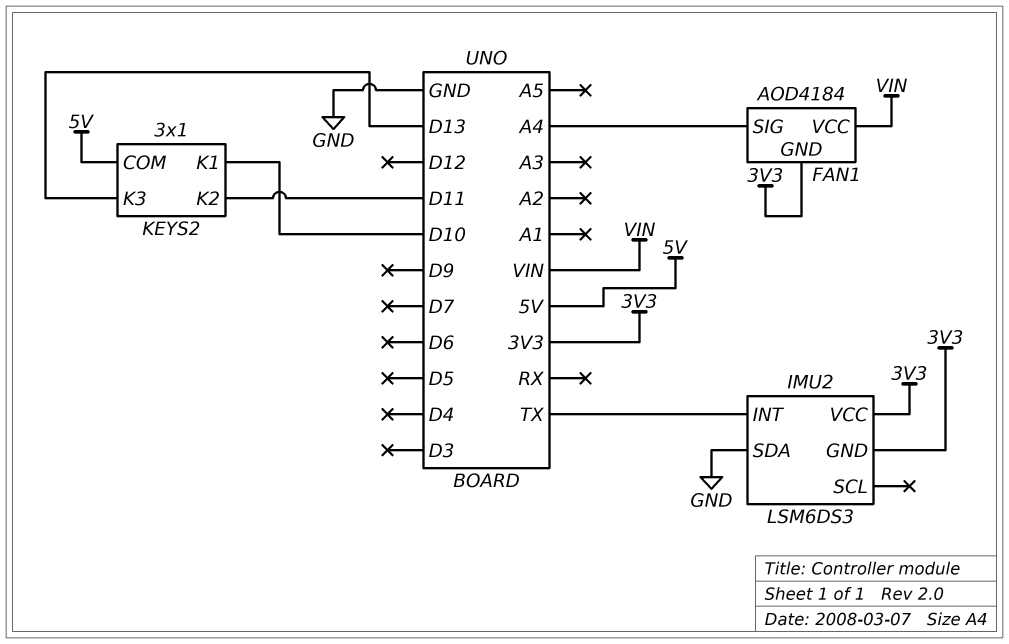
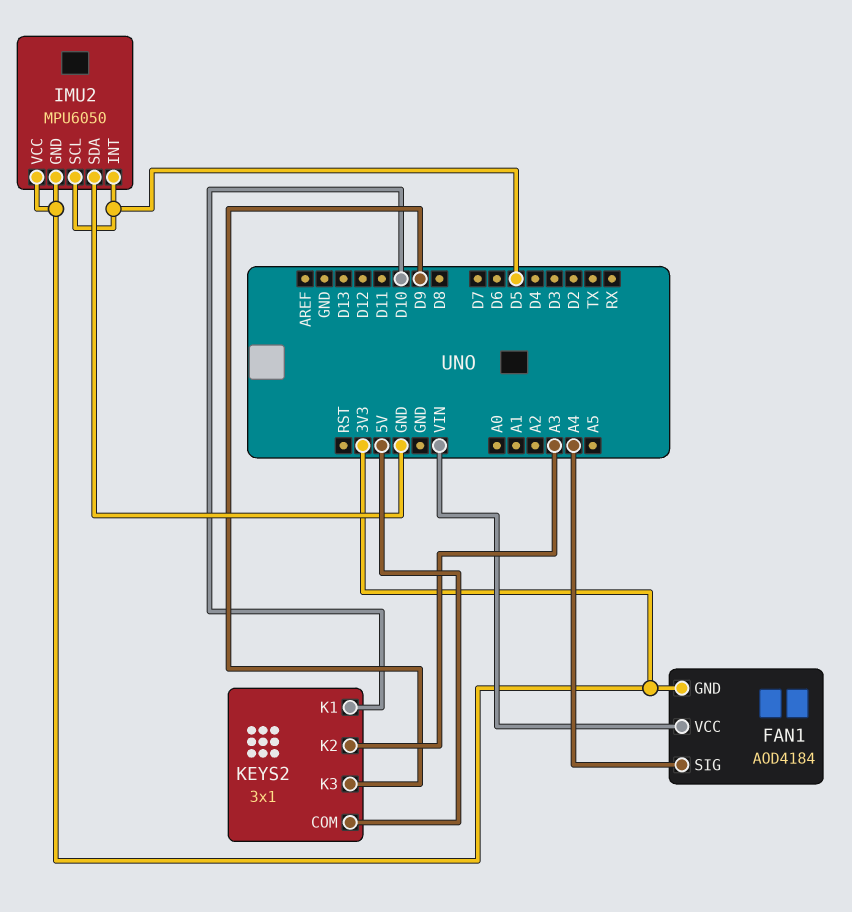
IMU2: LSM6DS3 -> MPU6050
IMU2 pin INT: TX -> D5
IMU2 pin SCL: none -> D5
KEYS2 pin K2: D11 -> A3
KEYS2 pin K3: D13 -> D9

